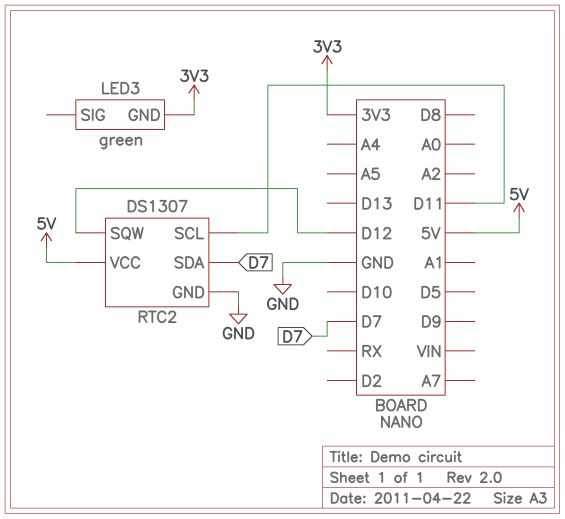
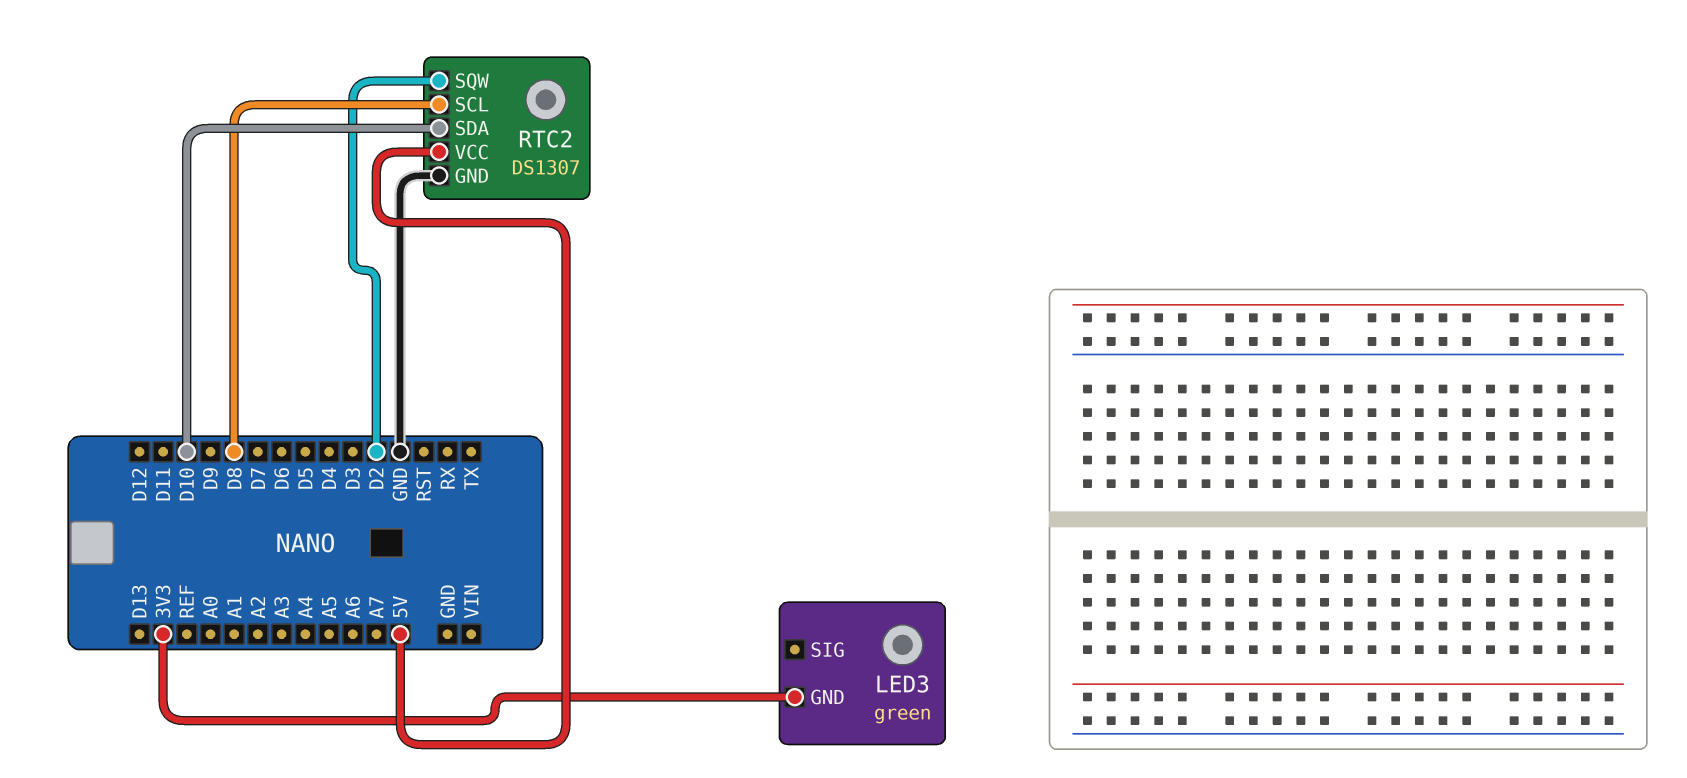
RTC2 pin SCL: D11 -> D8
RTC2 pin SDA: D7 -> D10
RTC2 pin SQW: D12 -> D2

